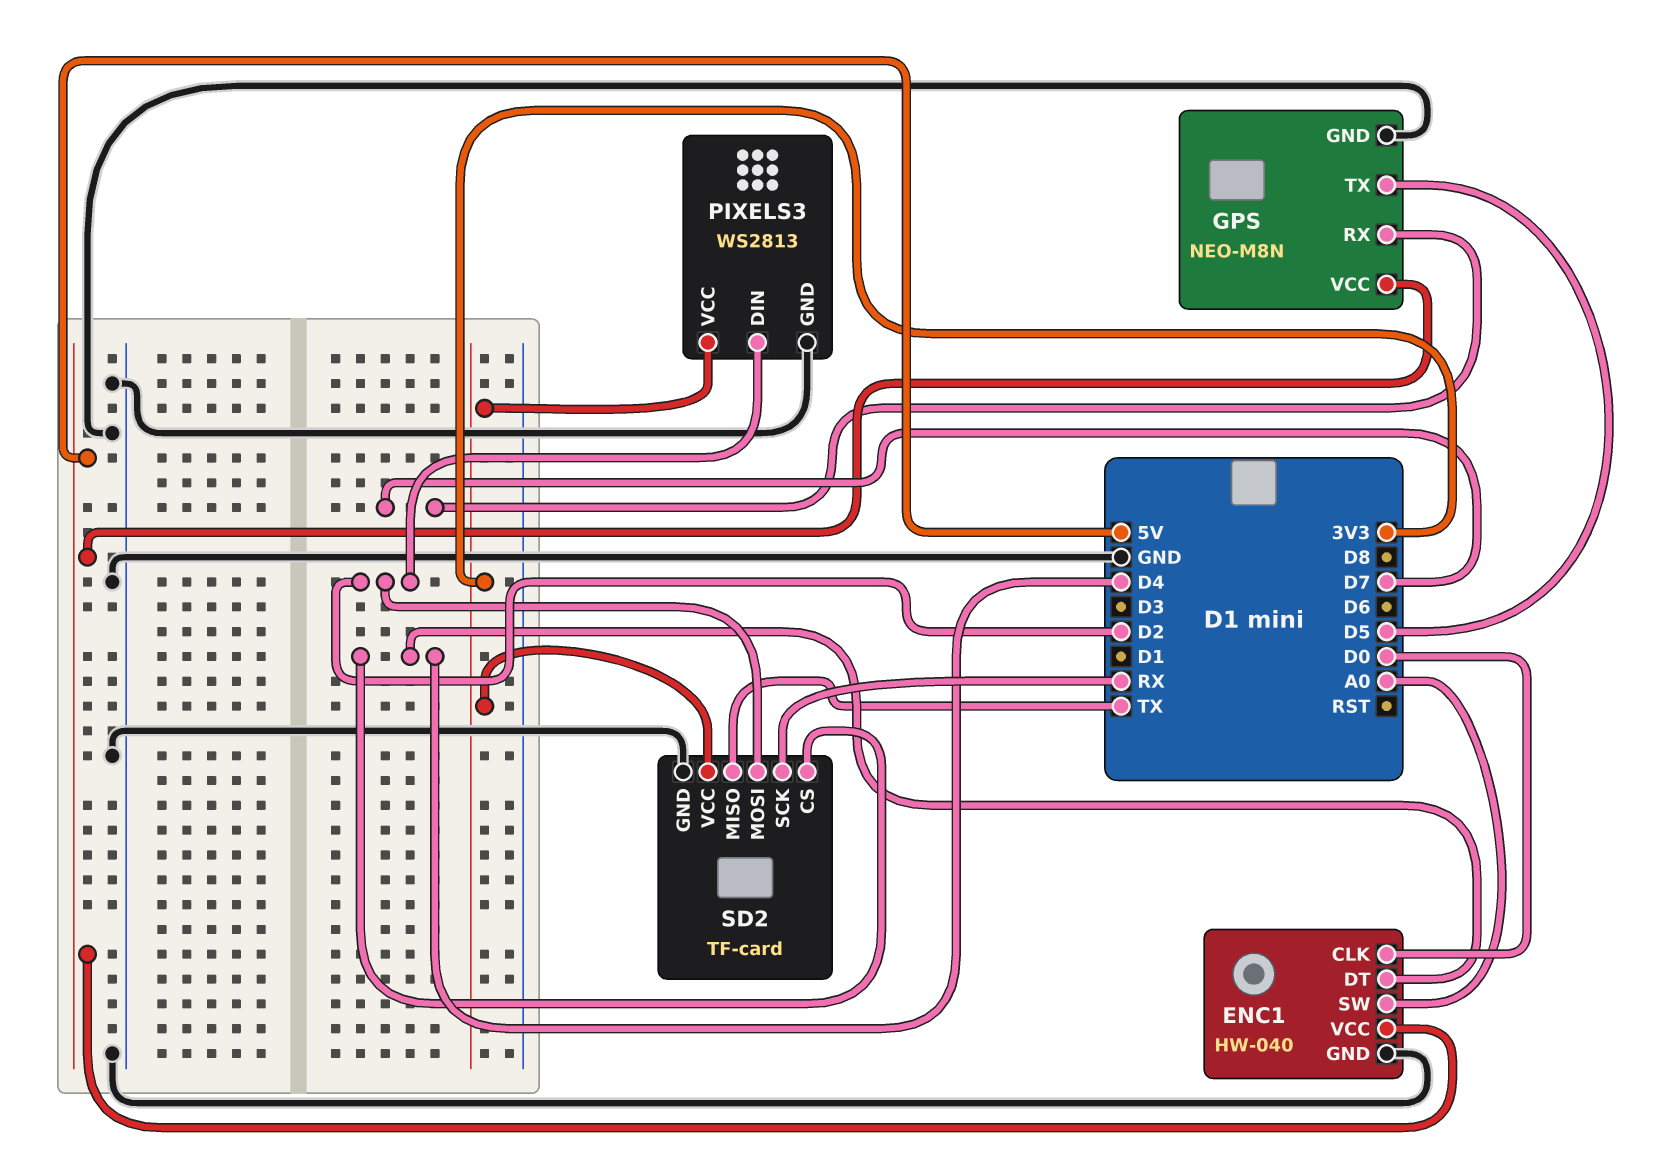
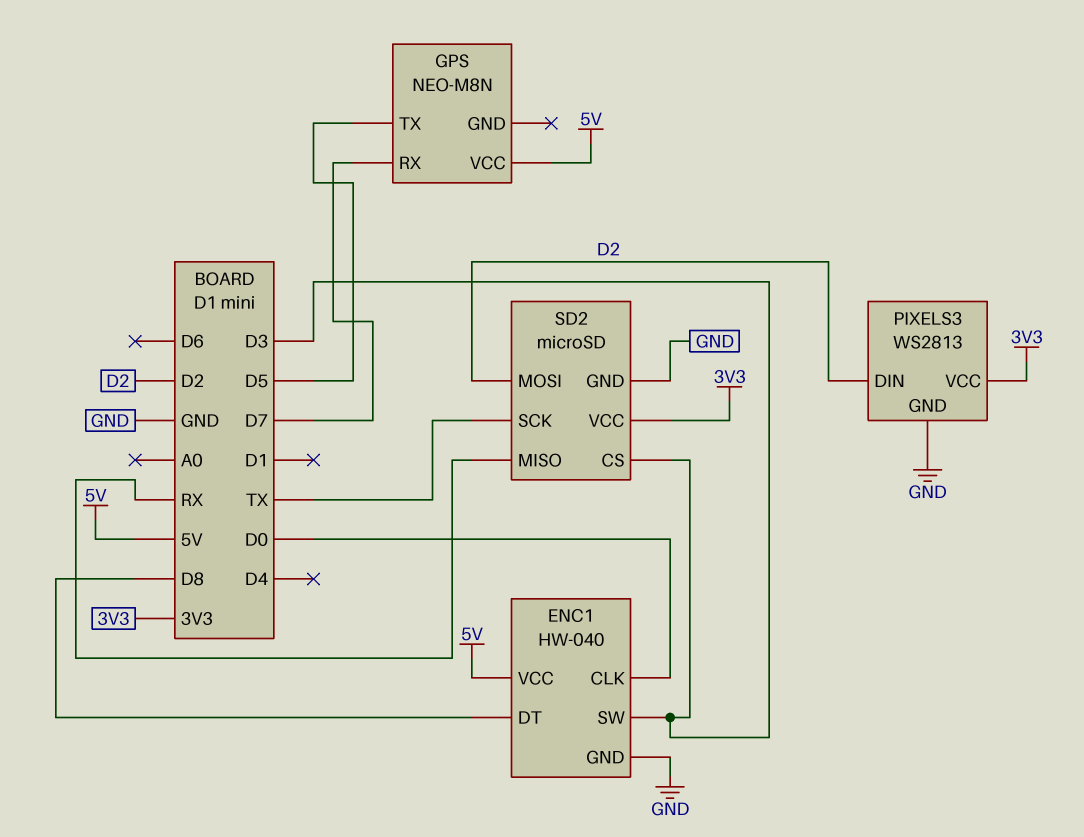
ENC1 pin DT: D4 -> D8
ENC1 pin SW: A0 -> D3
GPS pin GND: GND -> none
SD2: TF-card -> microSD
SD2 pin CS: D4 -> D3
SD2 pin MISO: TX -> RX
SD2 pin SCK: RX -> TX

